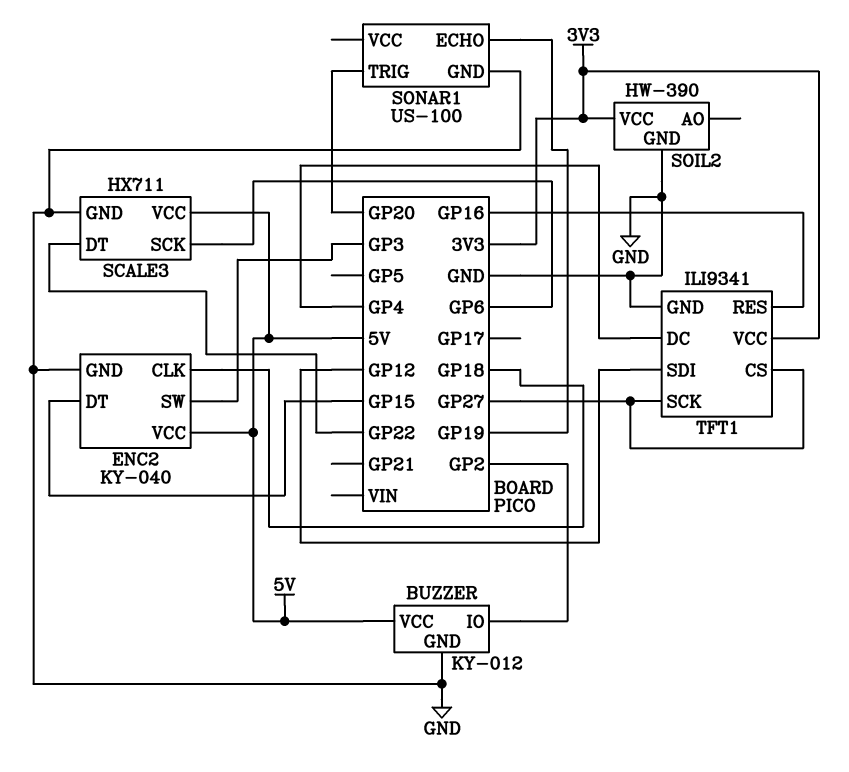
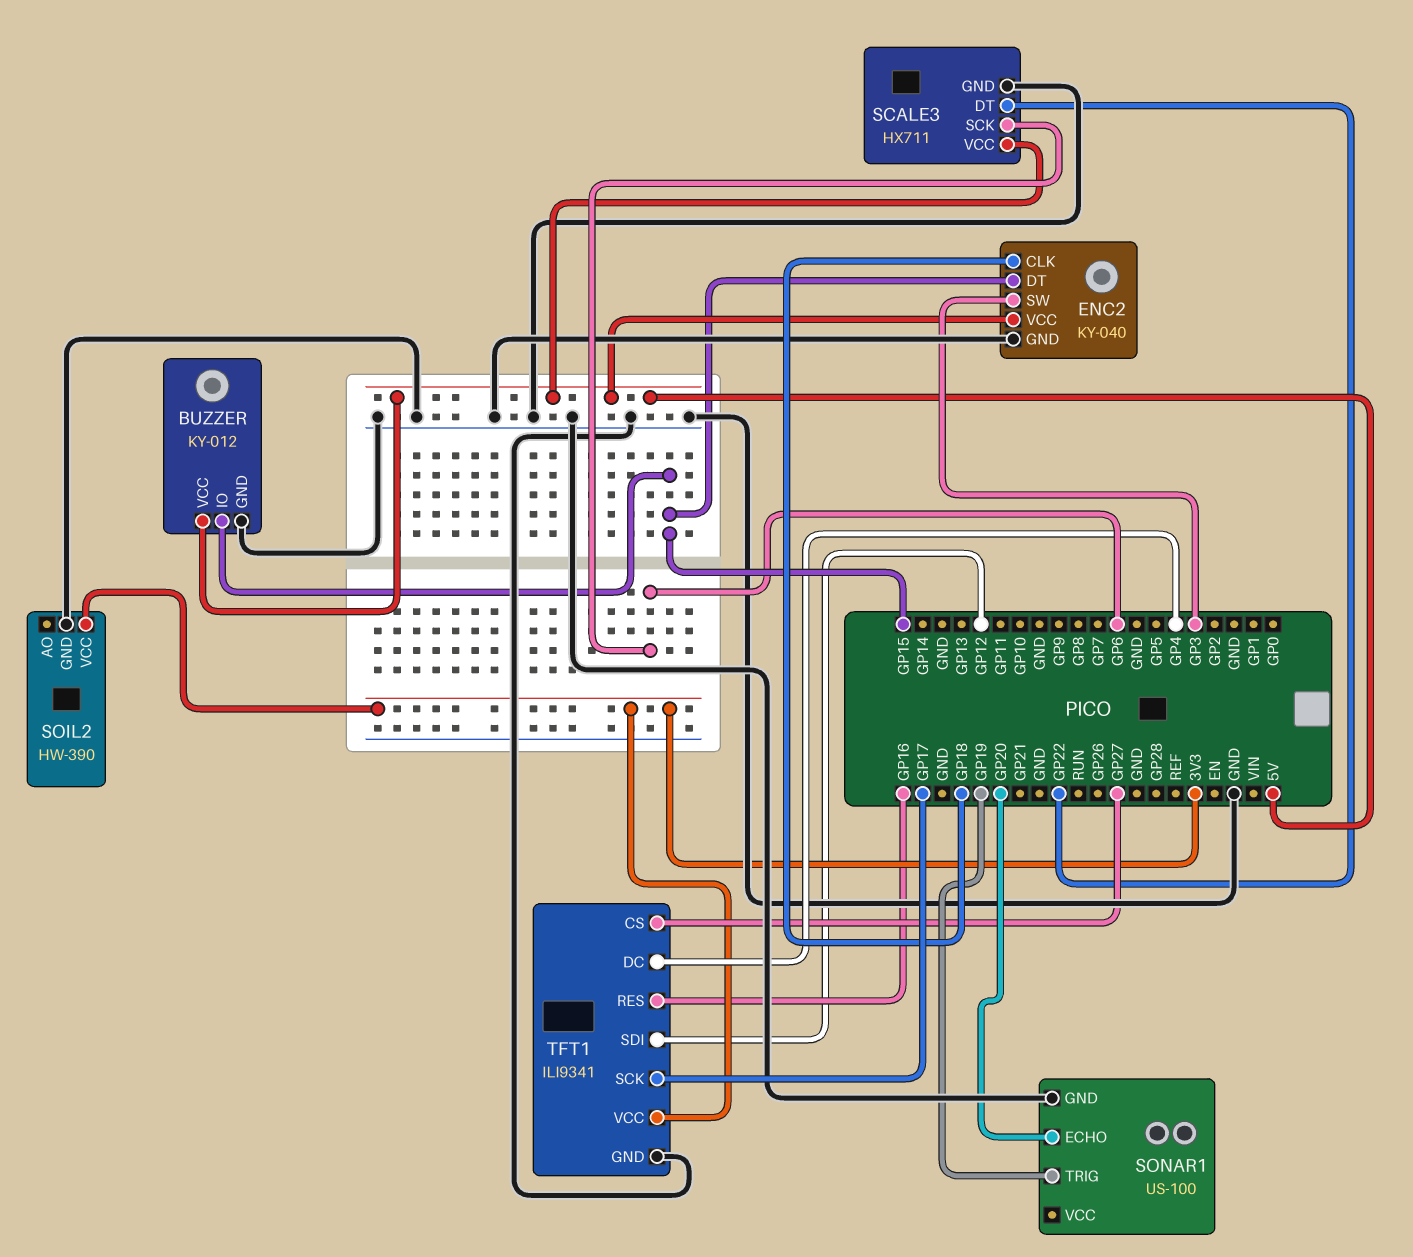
BUZZER pin IO: GP2 -> GP15
SONAR1 pin ECHO: GP19 -> GP20
SONAR1 pin TRIG: GP20 -> GP19
TFT1 pin SCK: GP27 -> GP17

